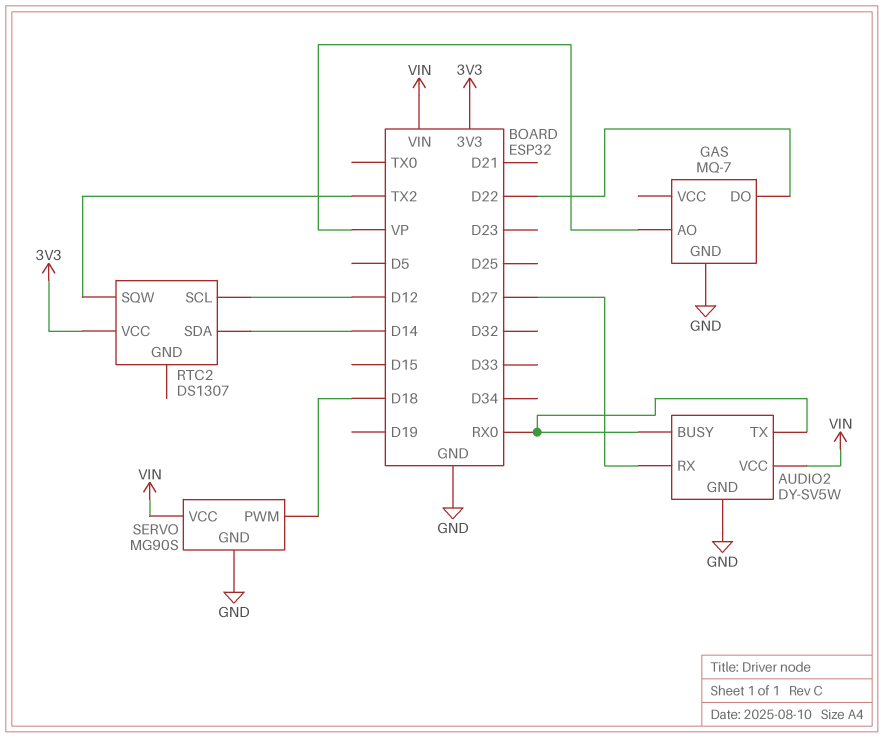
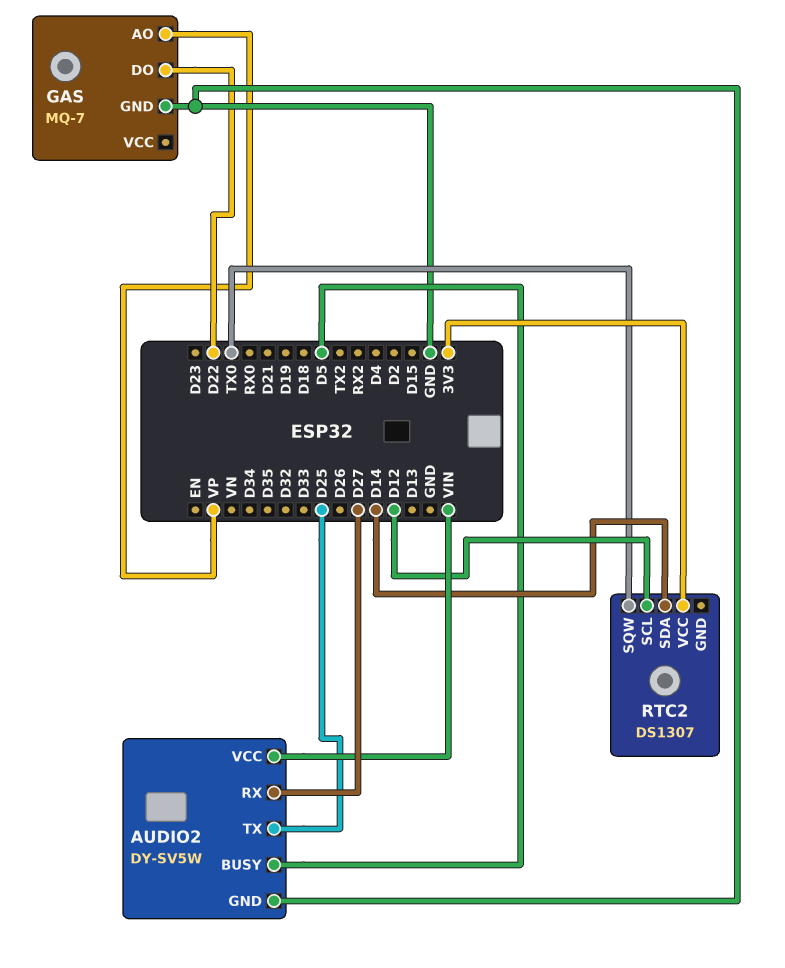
AUDIO2 pin BUSY: RX0 -> D5
AUDIO2 pin TX: RX0 -> D25
RTC2 pin SQW: TX2 -> TX0
SERVO: MG90S -> none
SERVO pin GND: GND -> none
SERVO pin PWM: D18 -> none
SERVO pin VCC: VIN -> none

